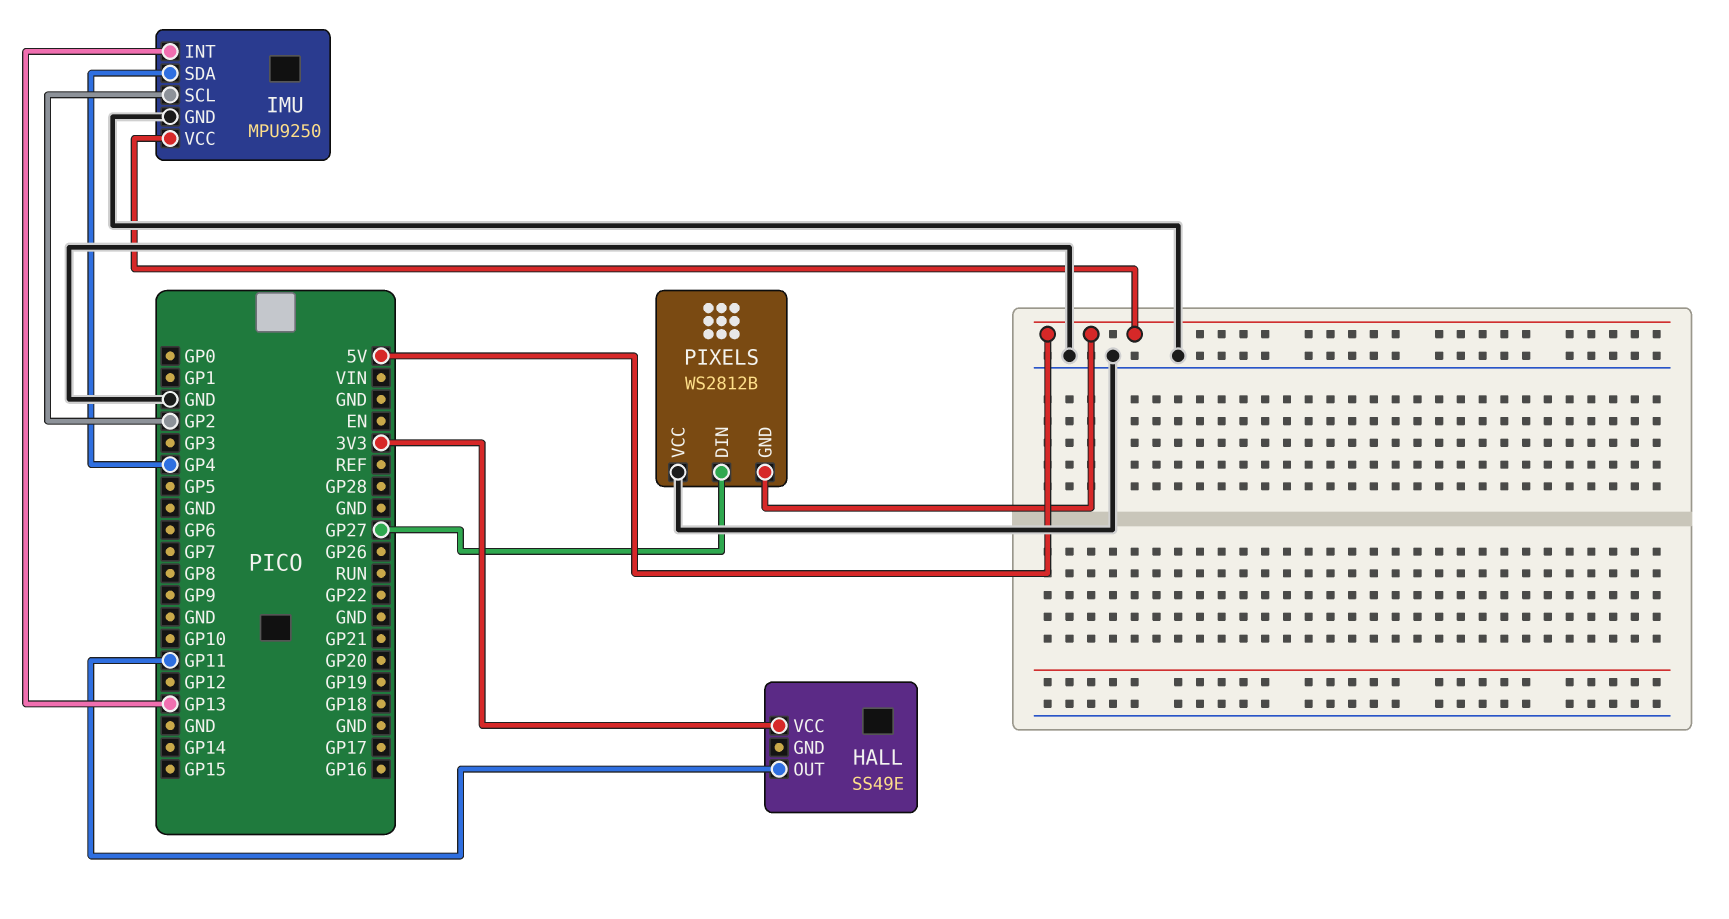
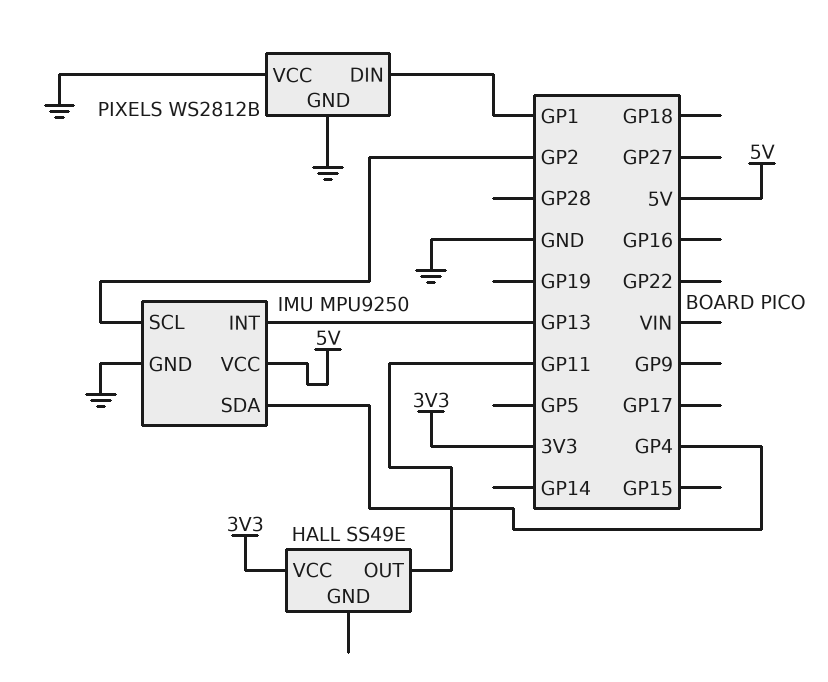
PIXELS pin DIN: GP27 -> GP1
PIXELS pin GND: 5V -> GND

